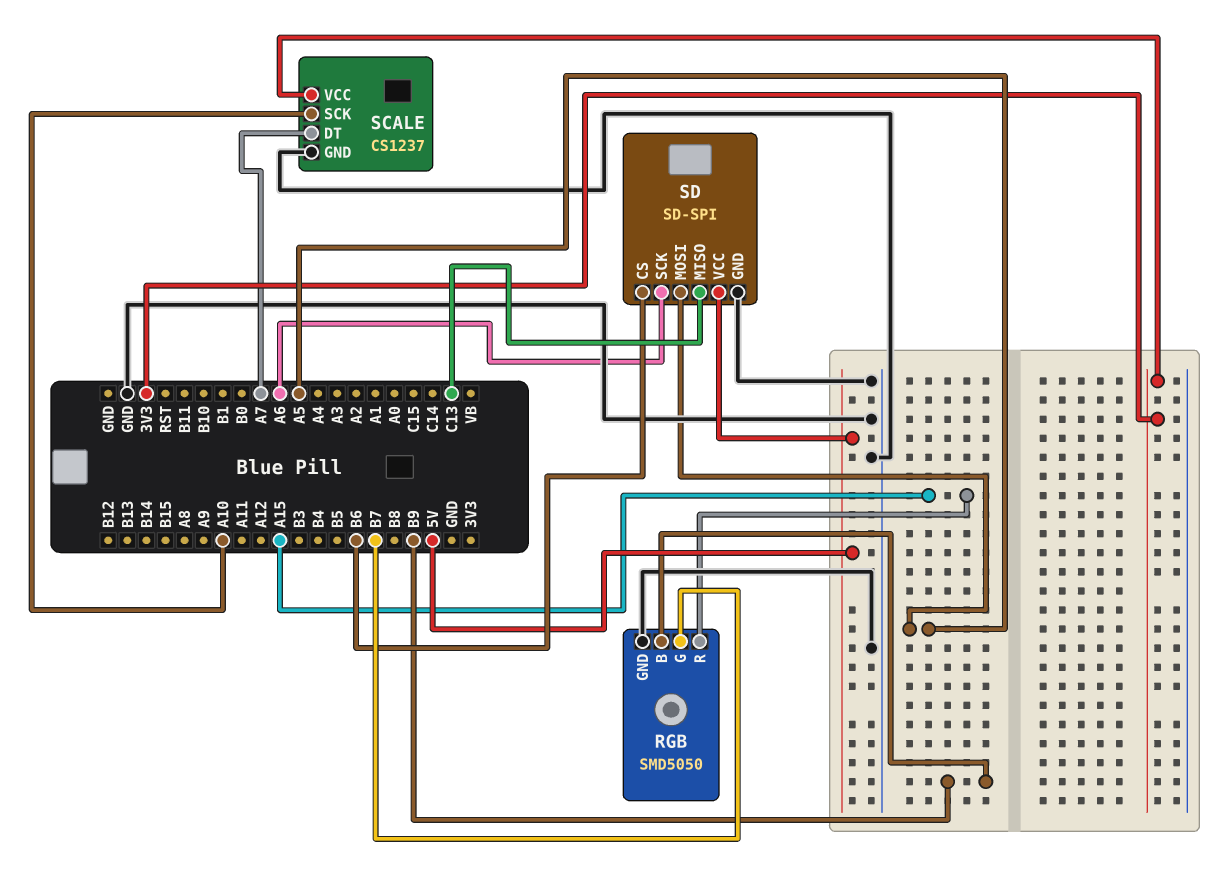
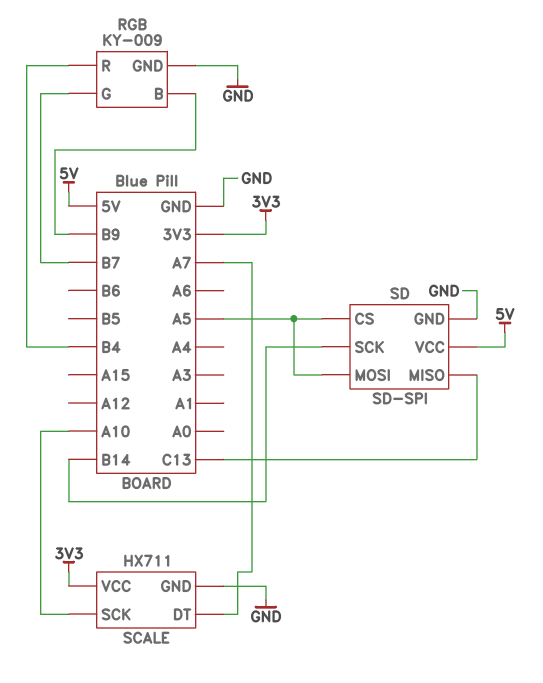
RGB: SMD5050 -> KY-009
RGB pin R: A15 -> B4
SCALE: CS1237 -> HX711
SD pin CS: B6 -> A5
SD pin SCK: A6 -> B14

